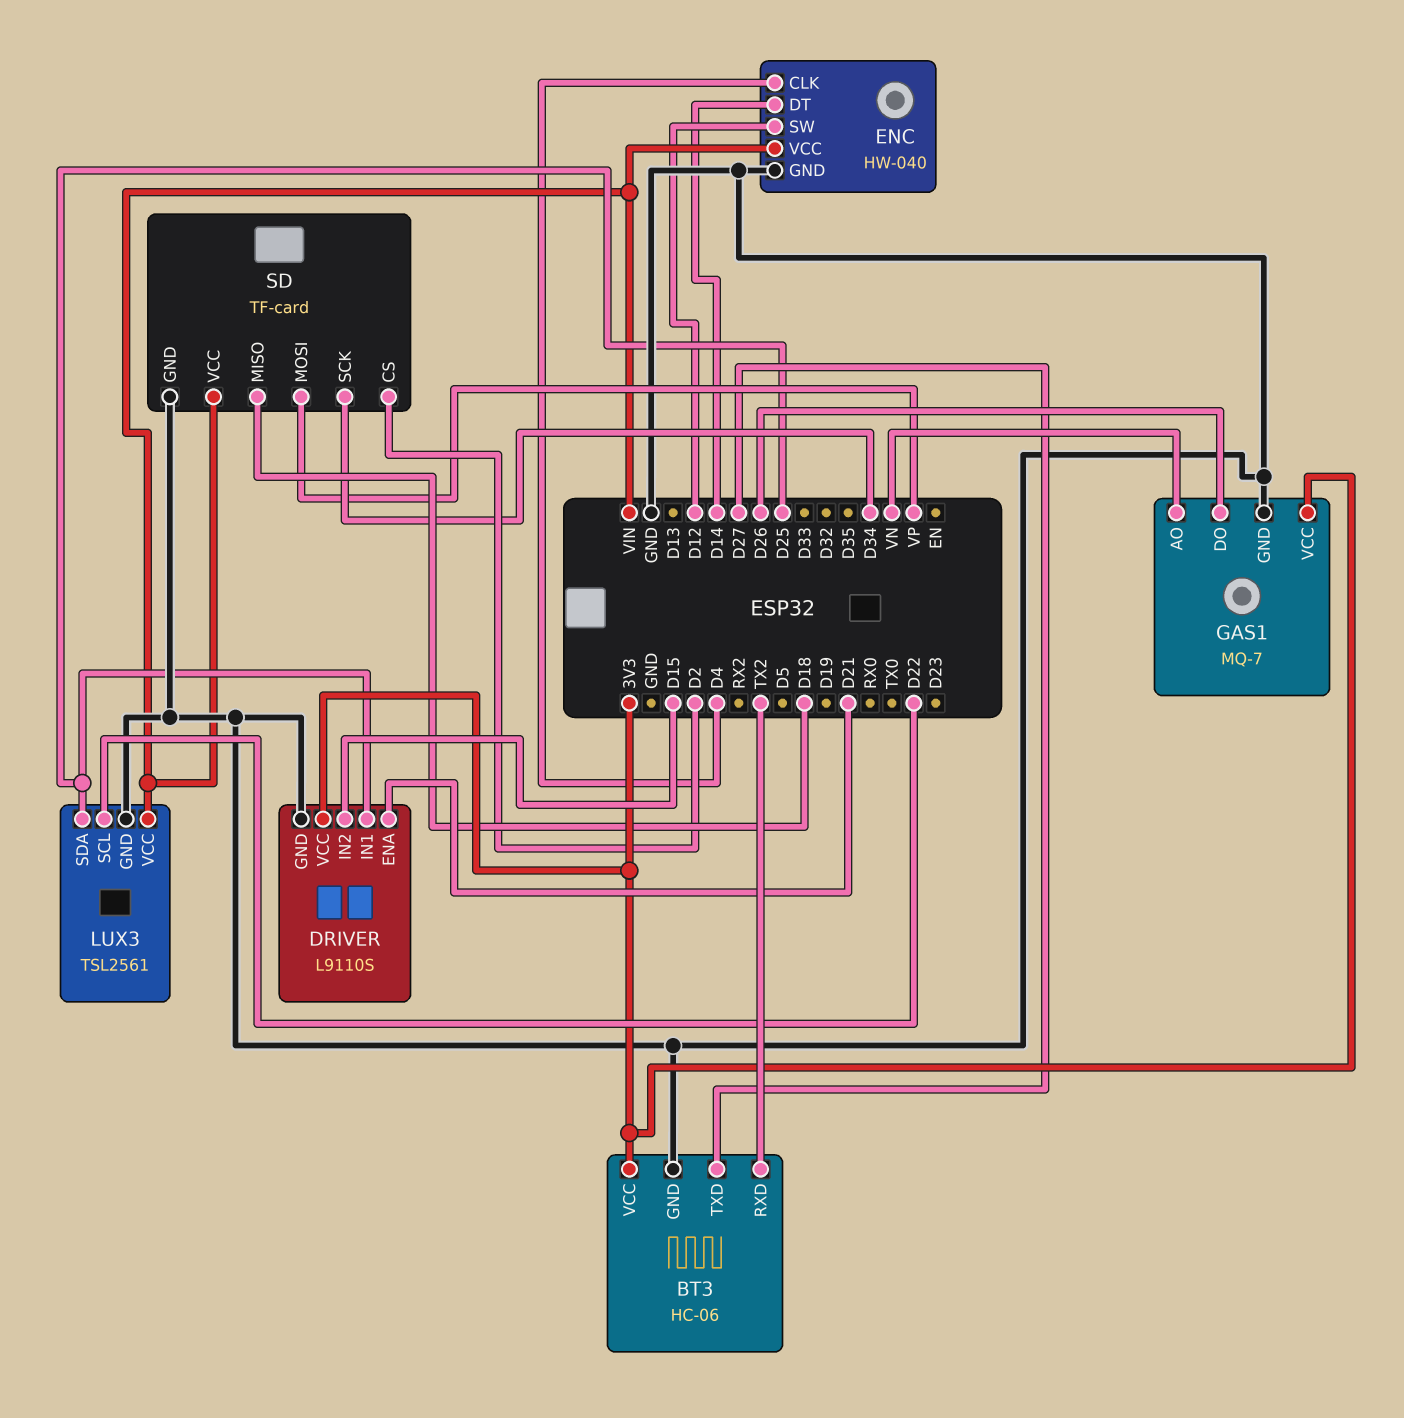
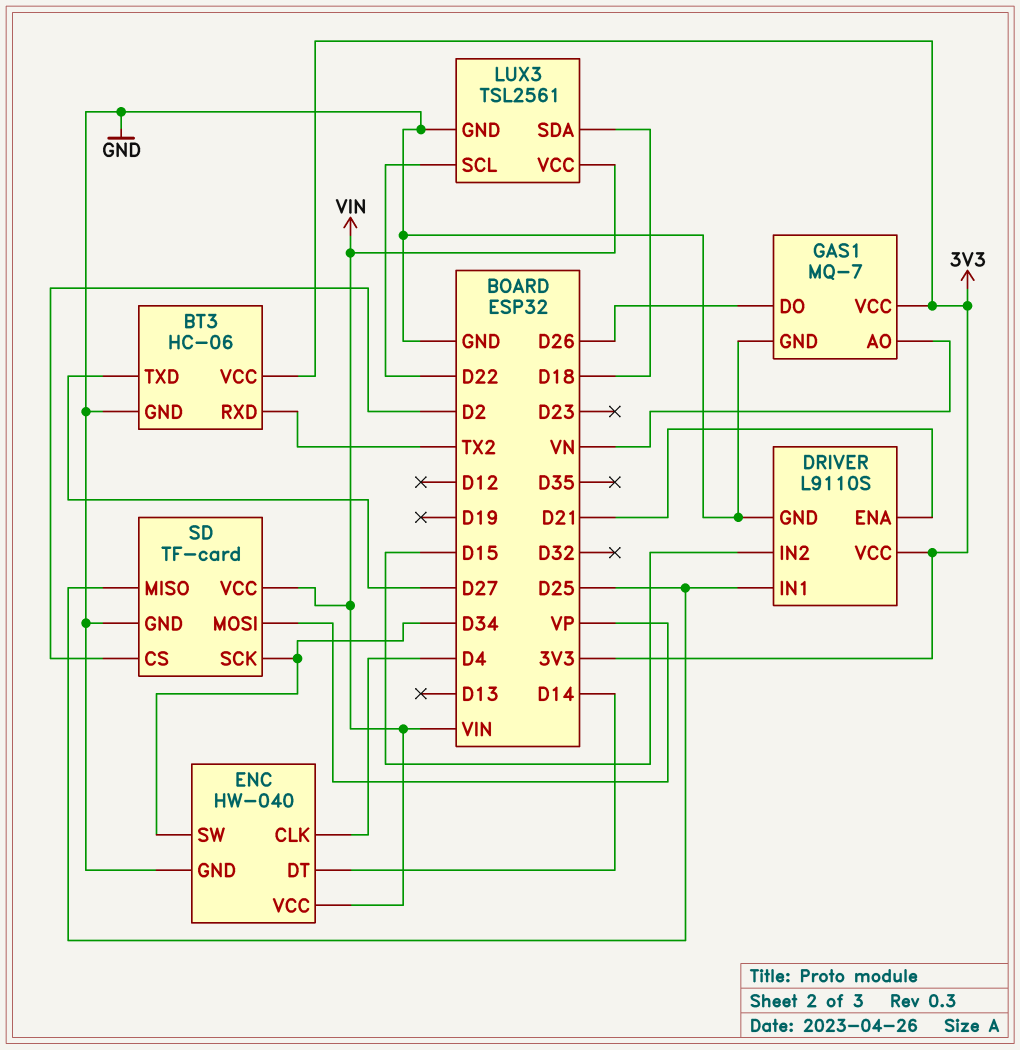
ENC pin SW: D12 -> D34
LUX3 pin SDA: D25 -> D18
SD pin MISO: D18 -> D25

